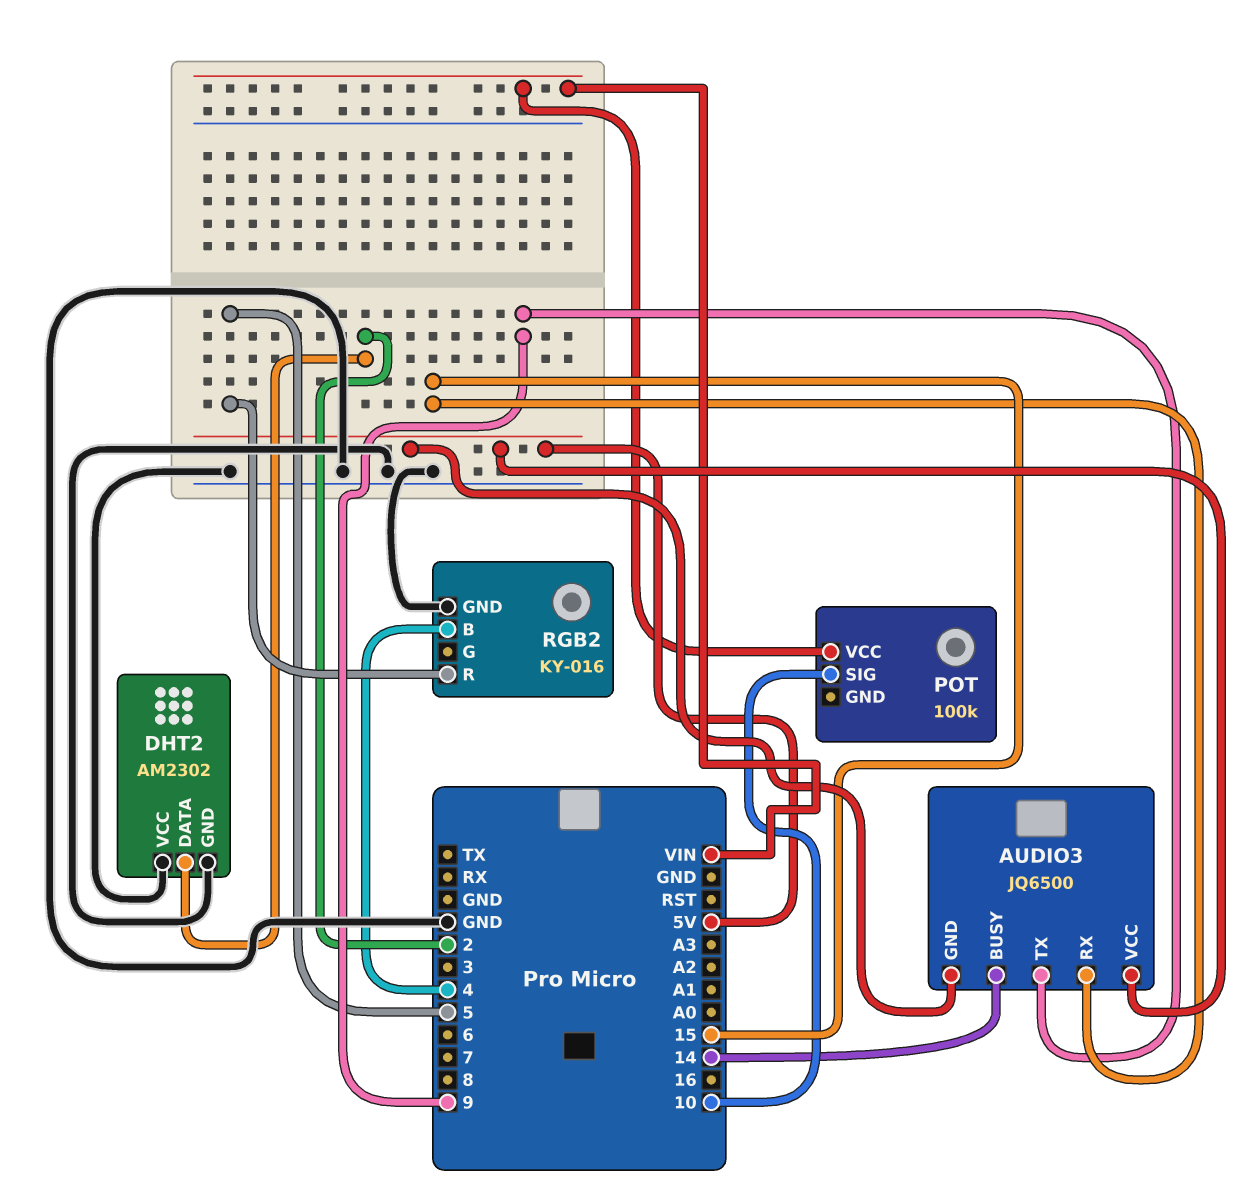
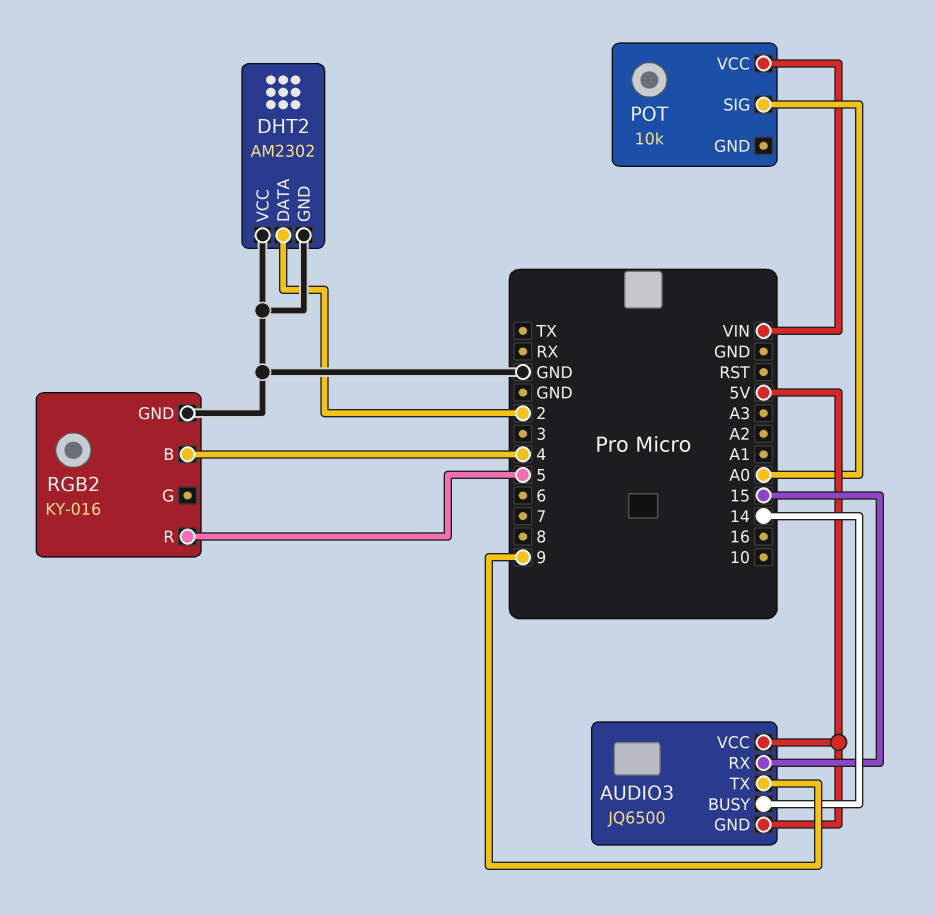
POT: 100k -> 10k
POT pin SIG: 10 -> A0

